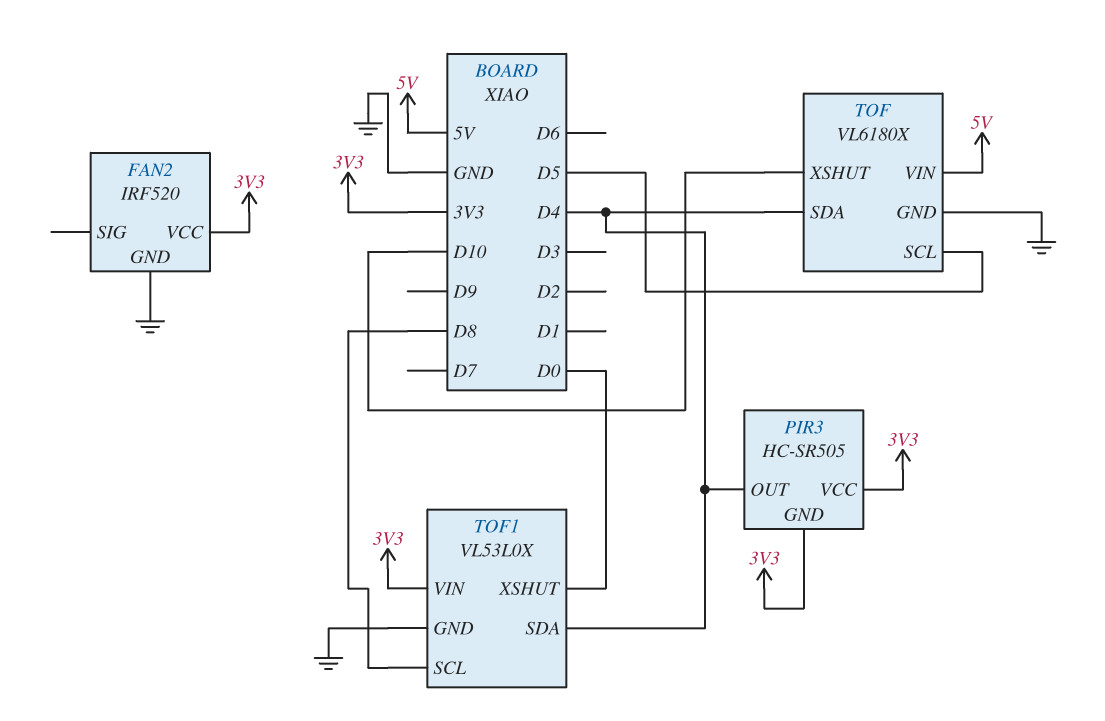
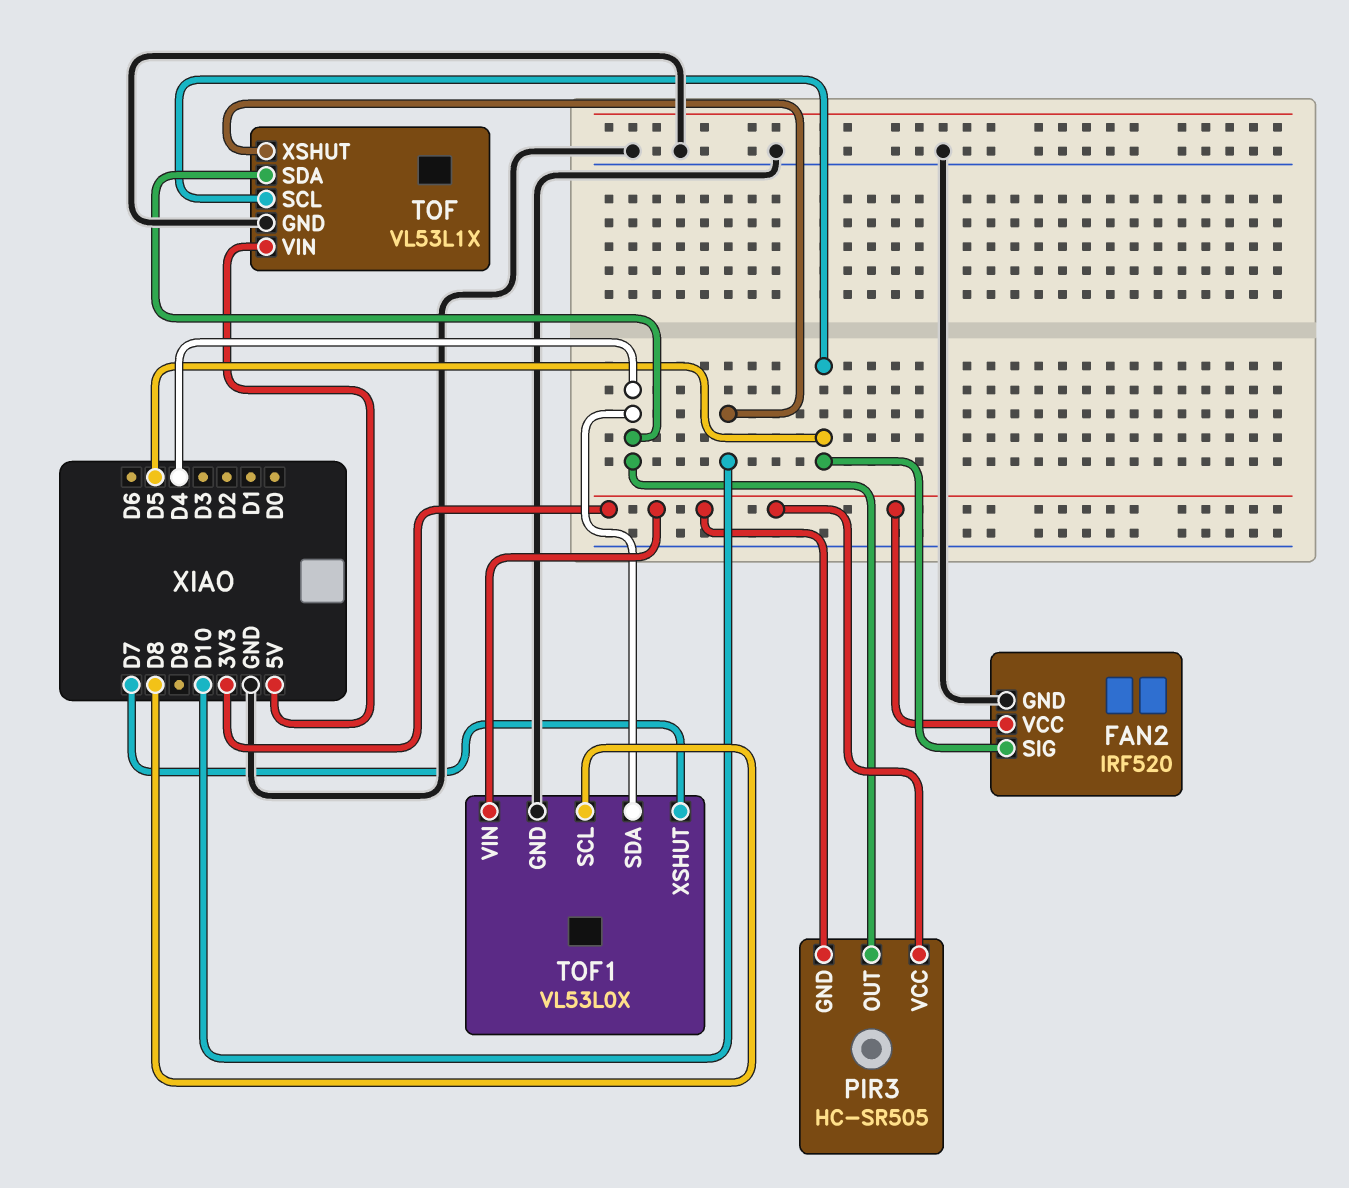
FAN2 pin SIG: none -> D5
TOF: VL6180X -> VL53L1X
TOF1 pin XSHUT: D0 -> D7

